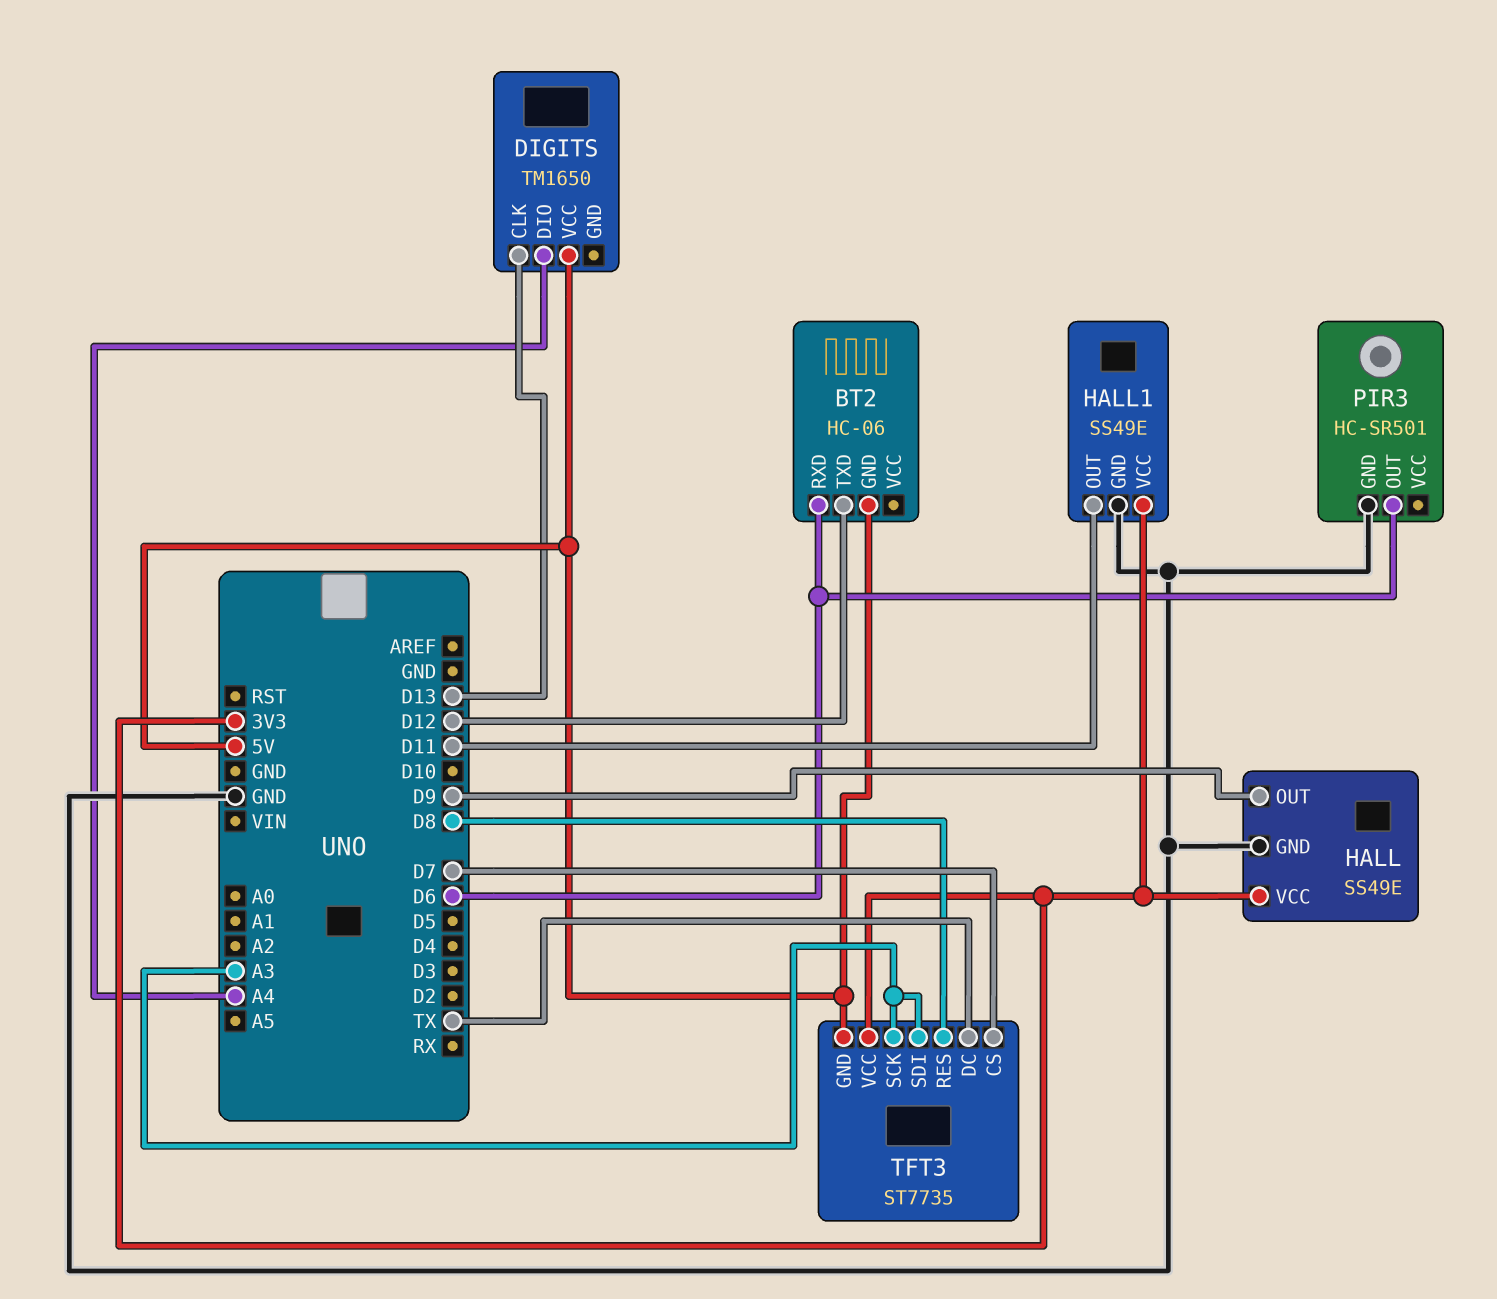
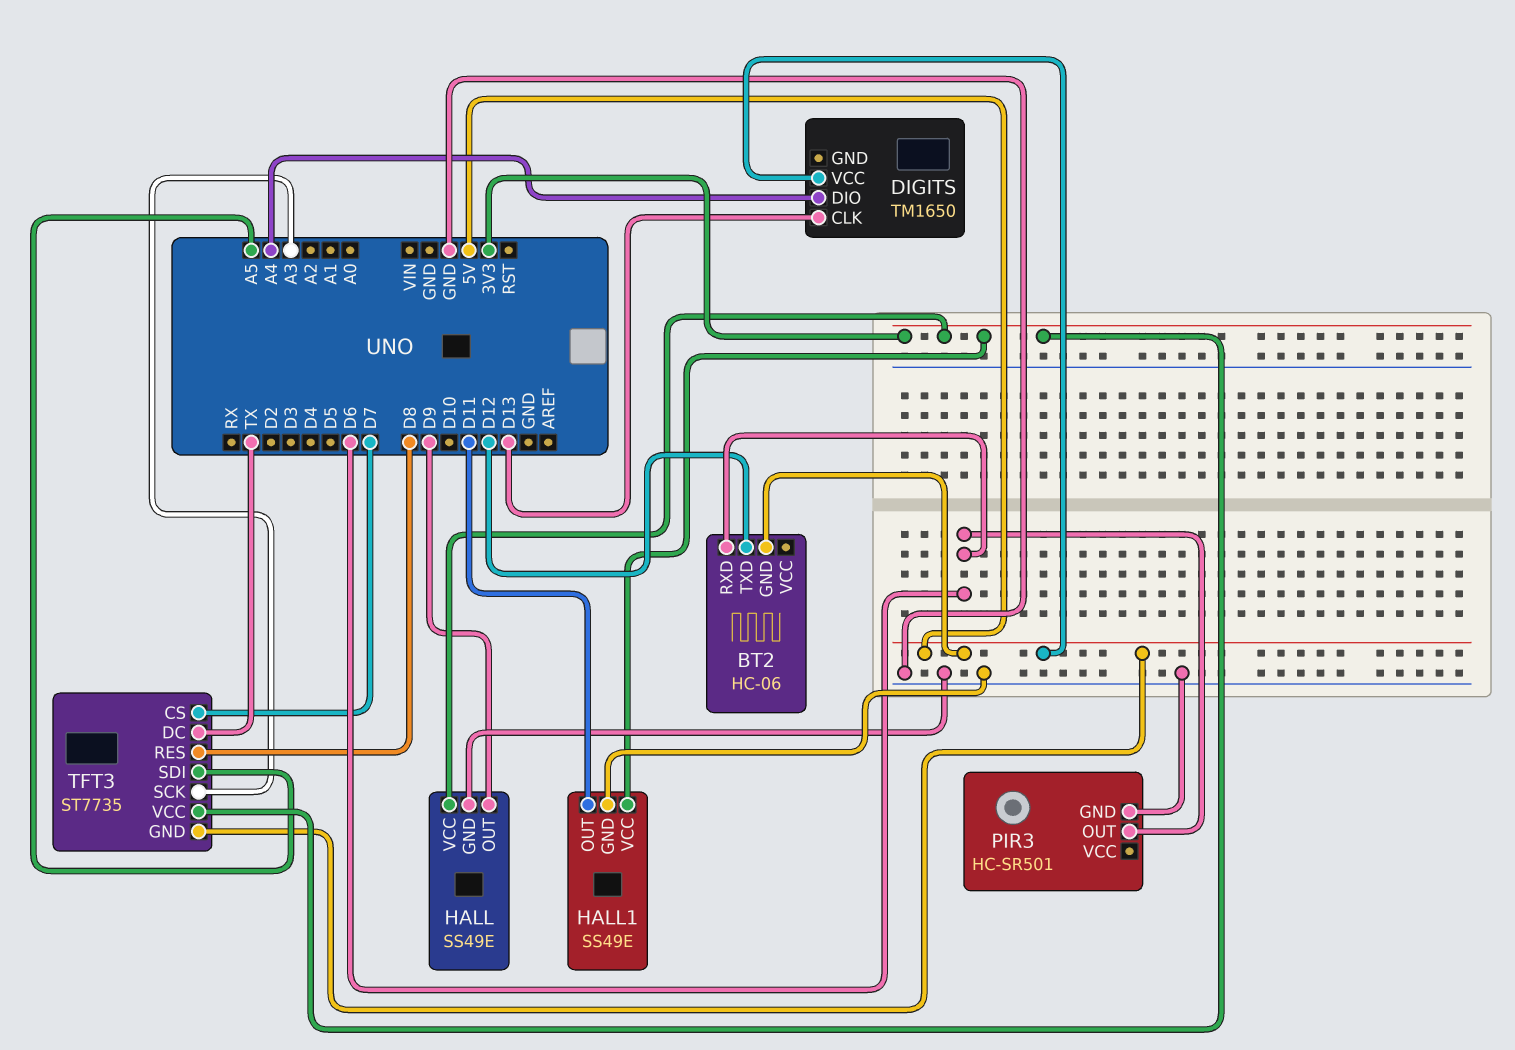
TFT3 pin SDI: A3 -> A5

